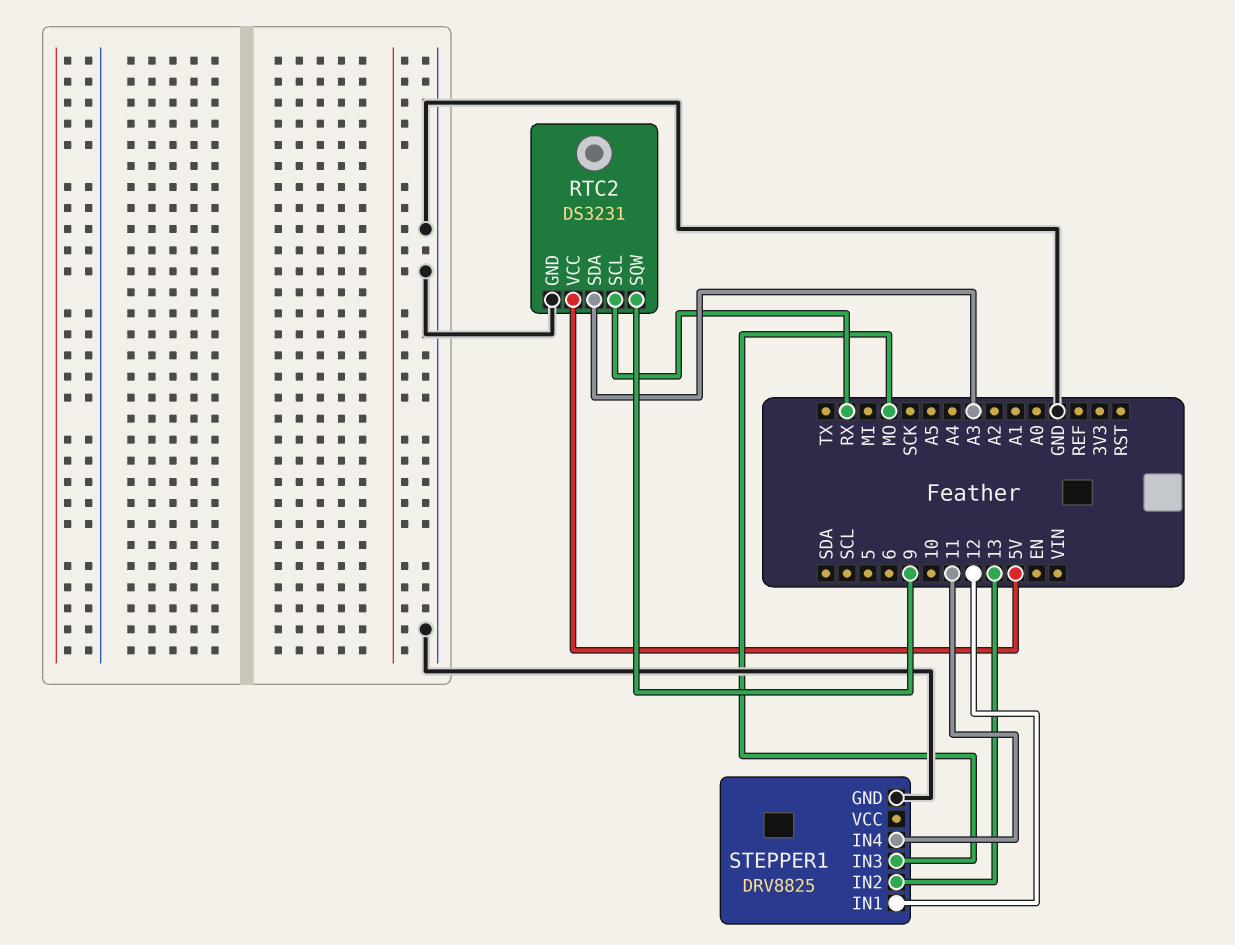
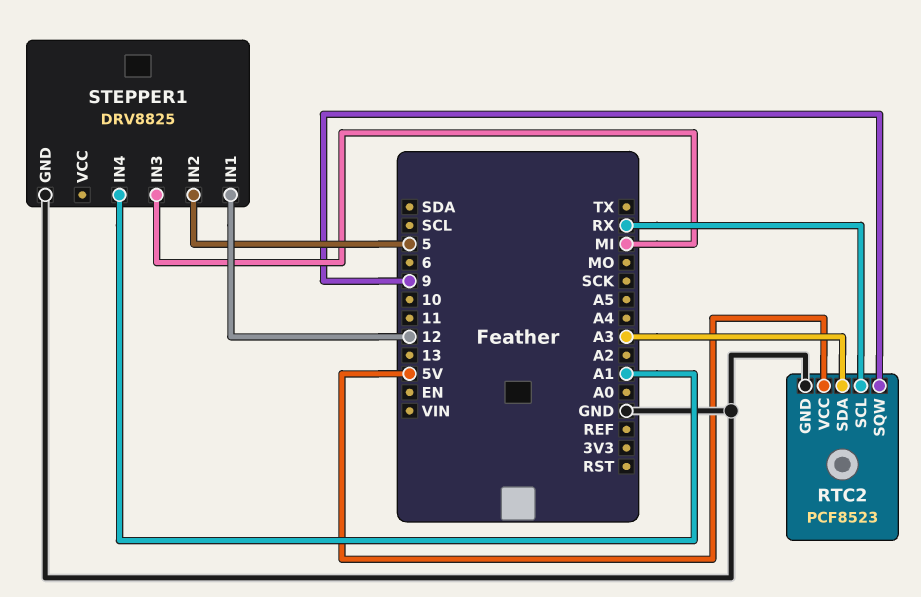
RTC2: DS3231 -> PCF8523
STEPPER1 pin IN2: 13 -> 5
STEPPER1 pin IN3: MO -> MI
STEPPER1 pin IN4: 11 -> A1

